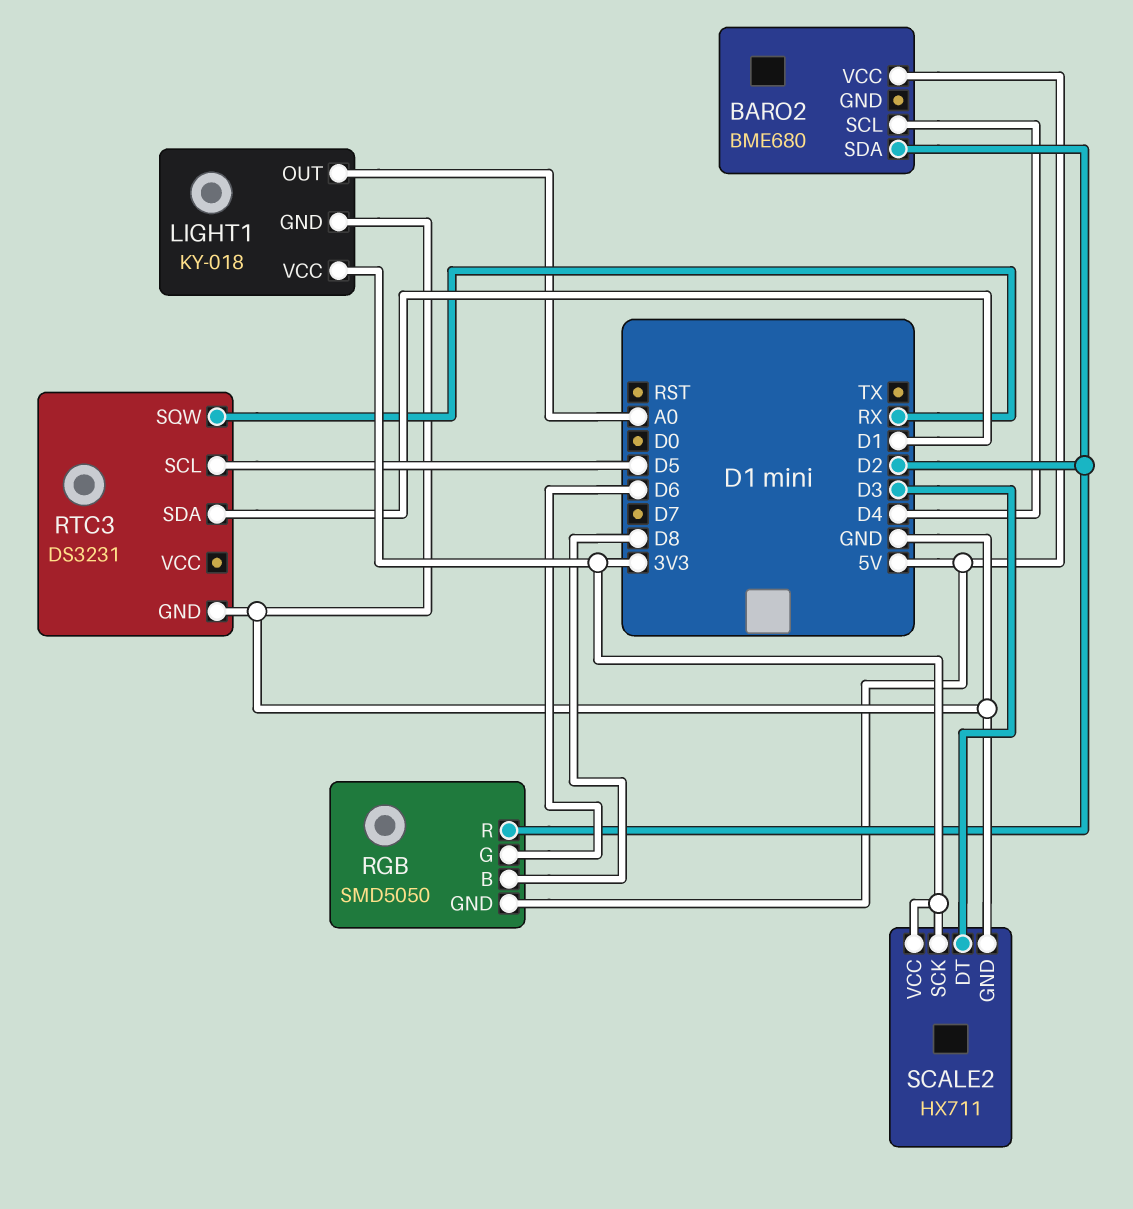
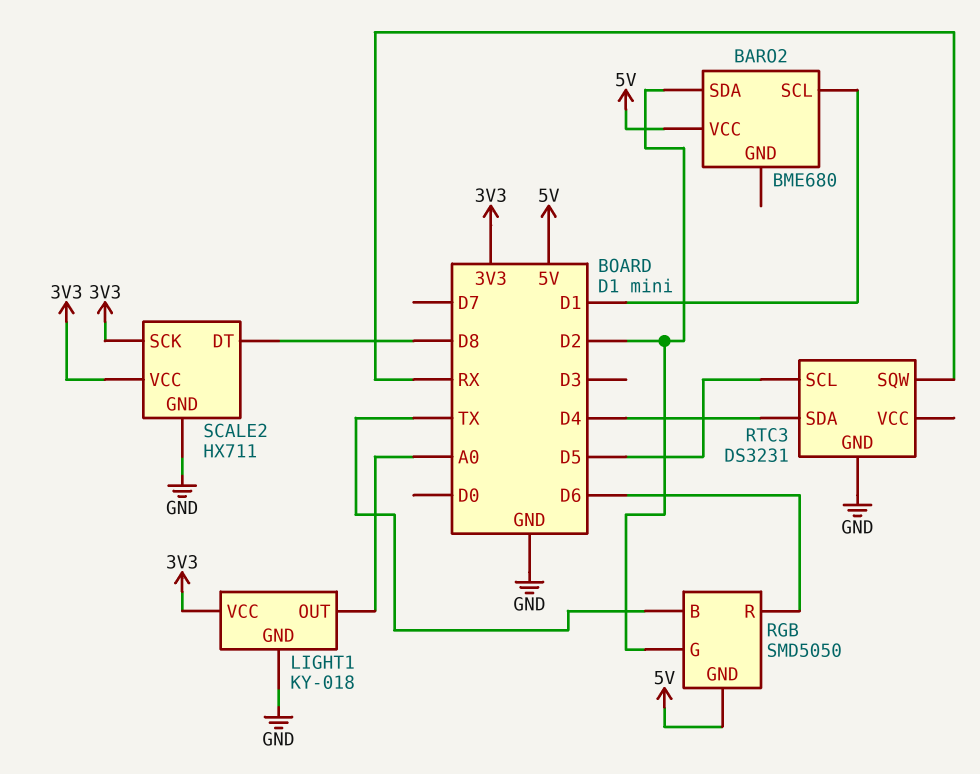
BARO2 pin SCL: D4 -> D1
RGB pin B: D8 -> TX
RGB pin G: D6 -> D2
RGB pin R: D2 -> D6
RTC3 pin SDA: D1 -> D4
SCALE2 pin DT: D3 -> D8

